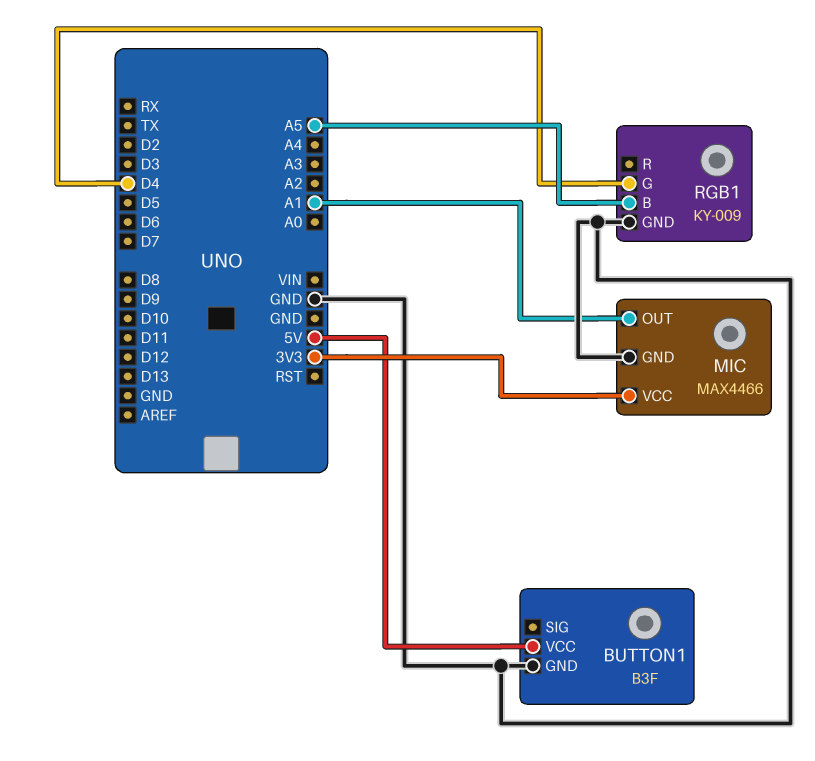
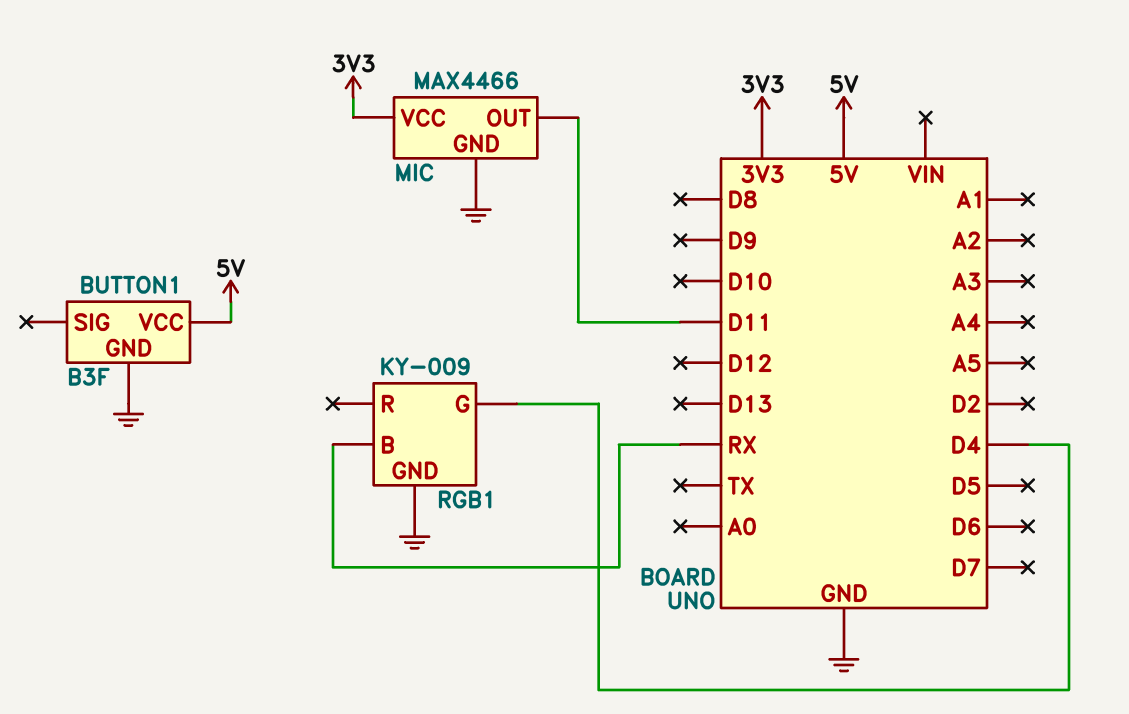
MIC pin OUT: A1 -> D11
RGB1 pin B: A5 -> RX

